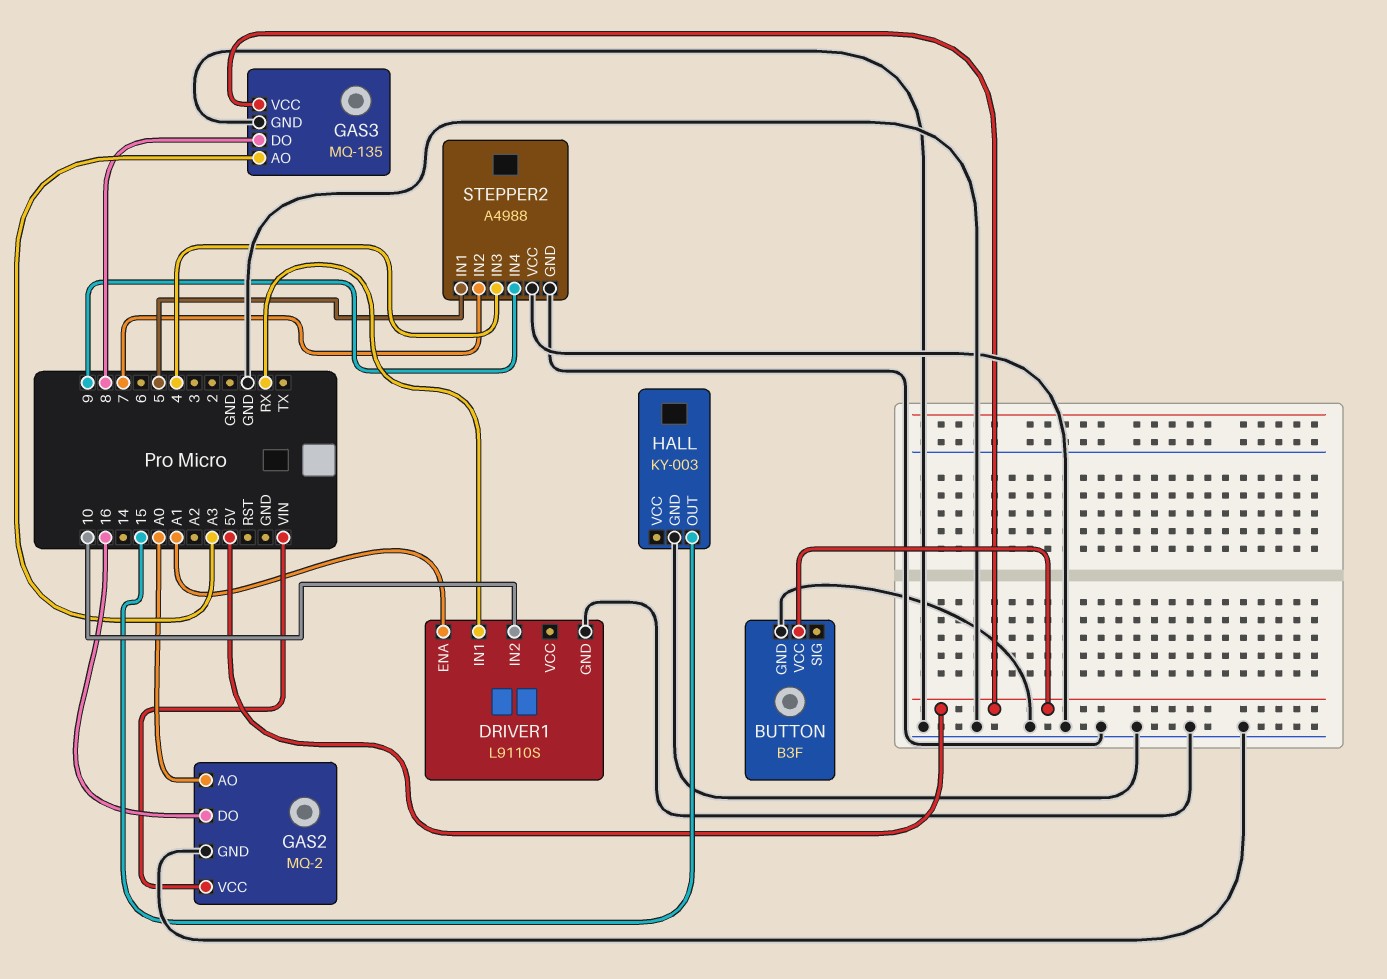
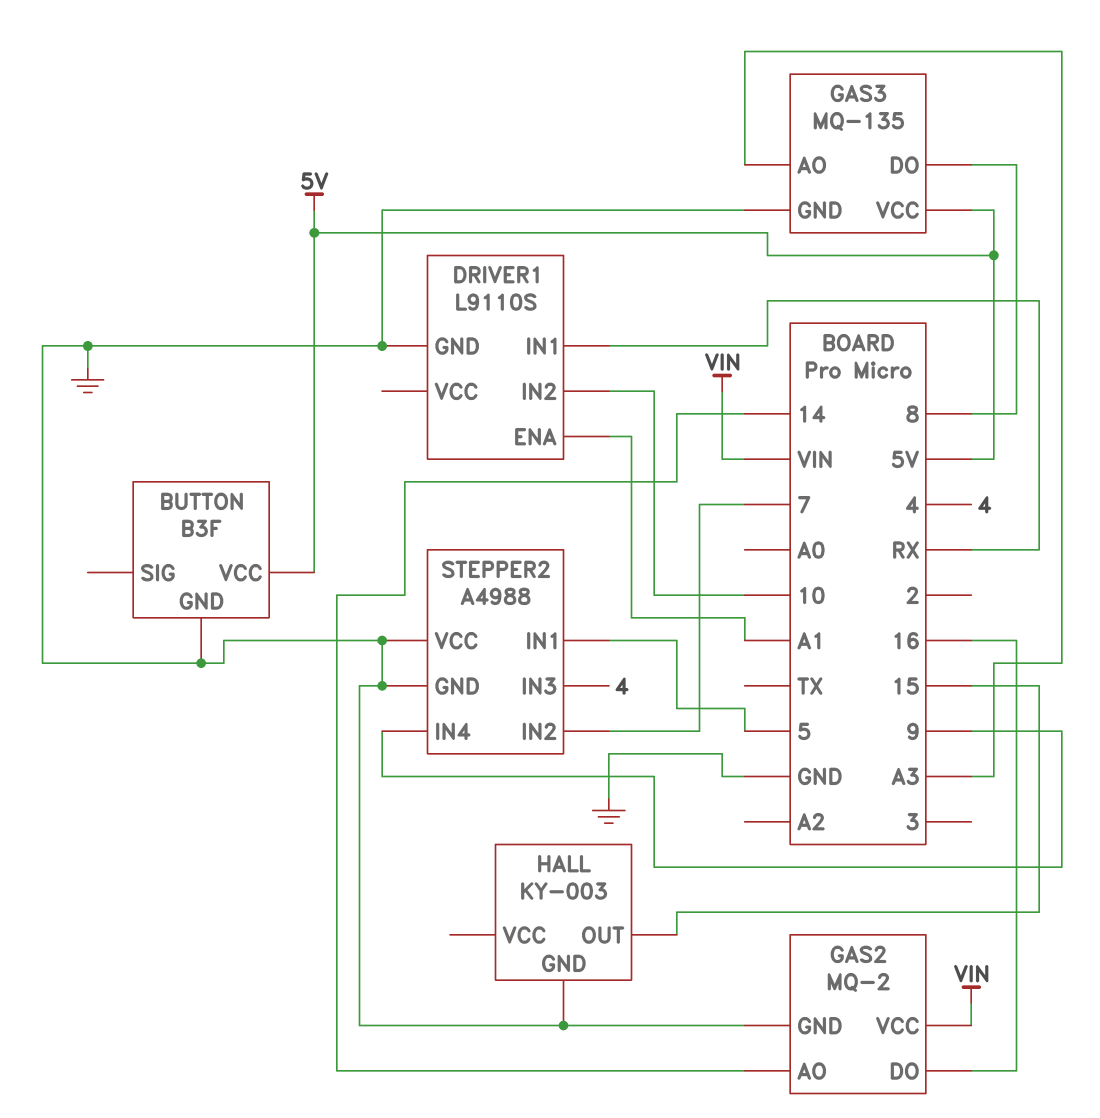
GAS2 pin AO: A0 -> 14

